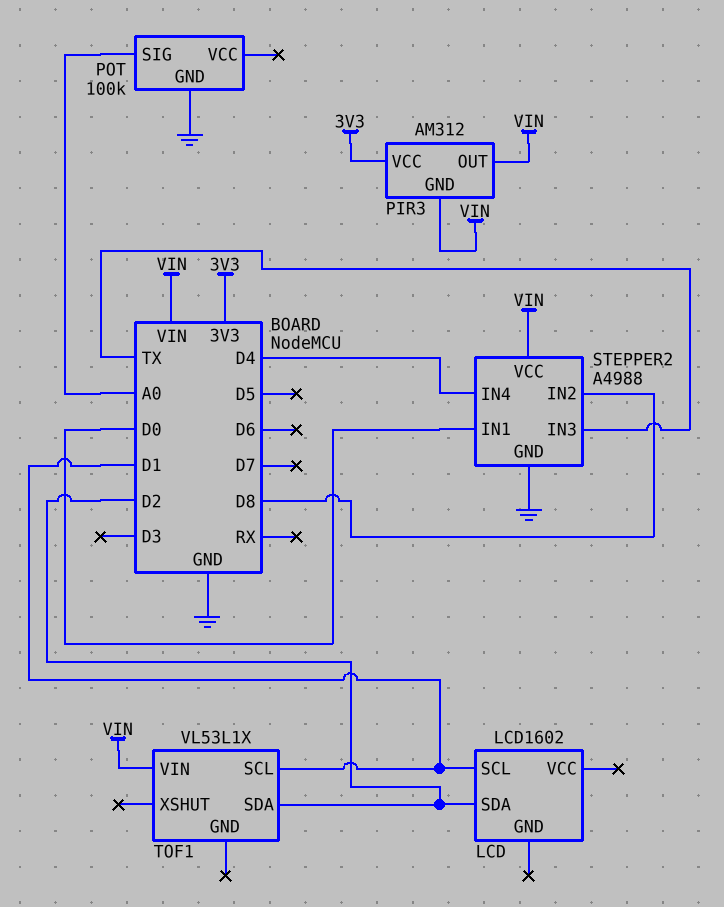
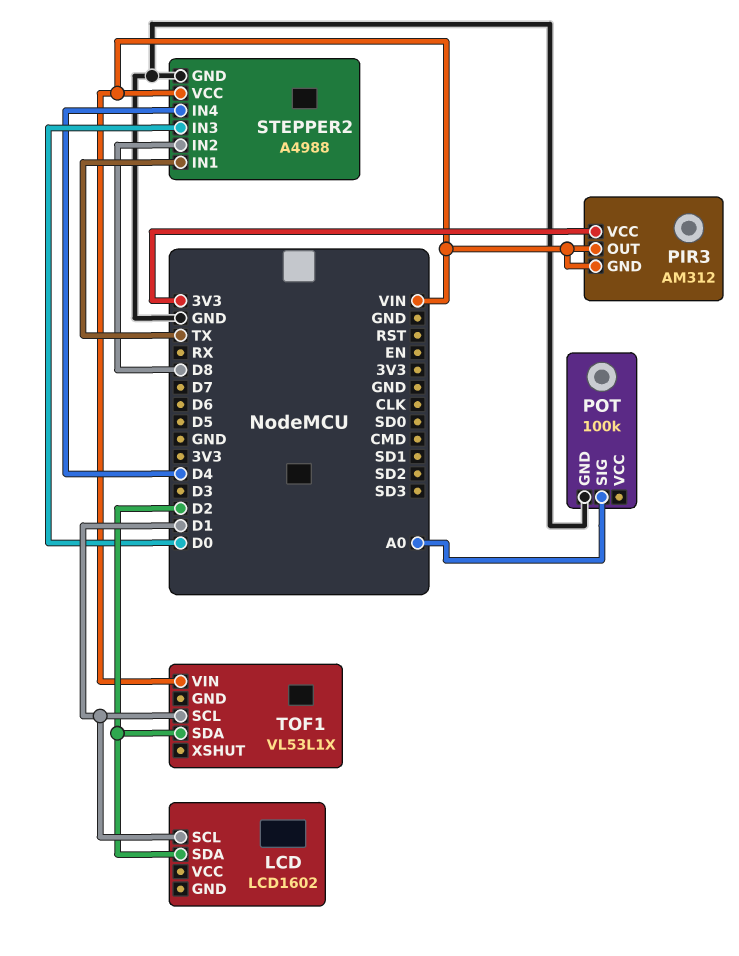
STEPPER2 pin IN1: D0 -> TX
STEPPER2 pin IN3: TX -> D0

